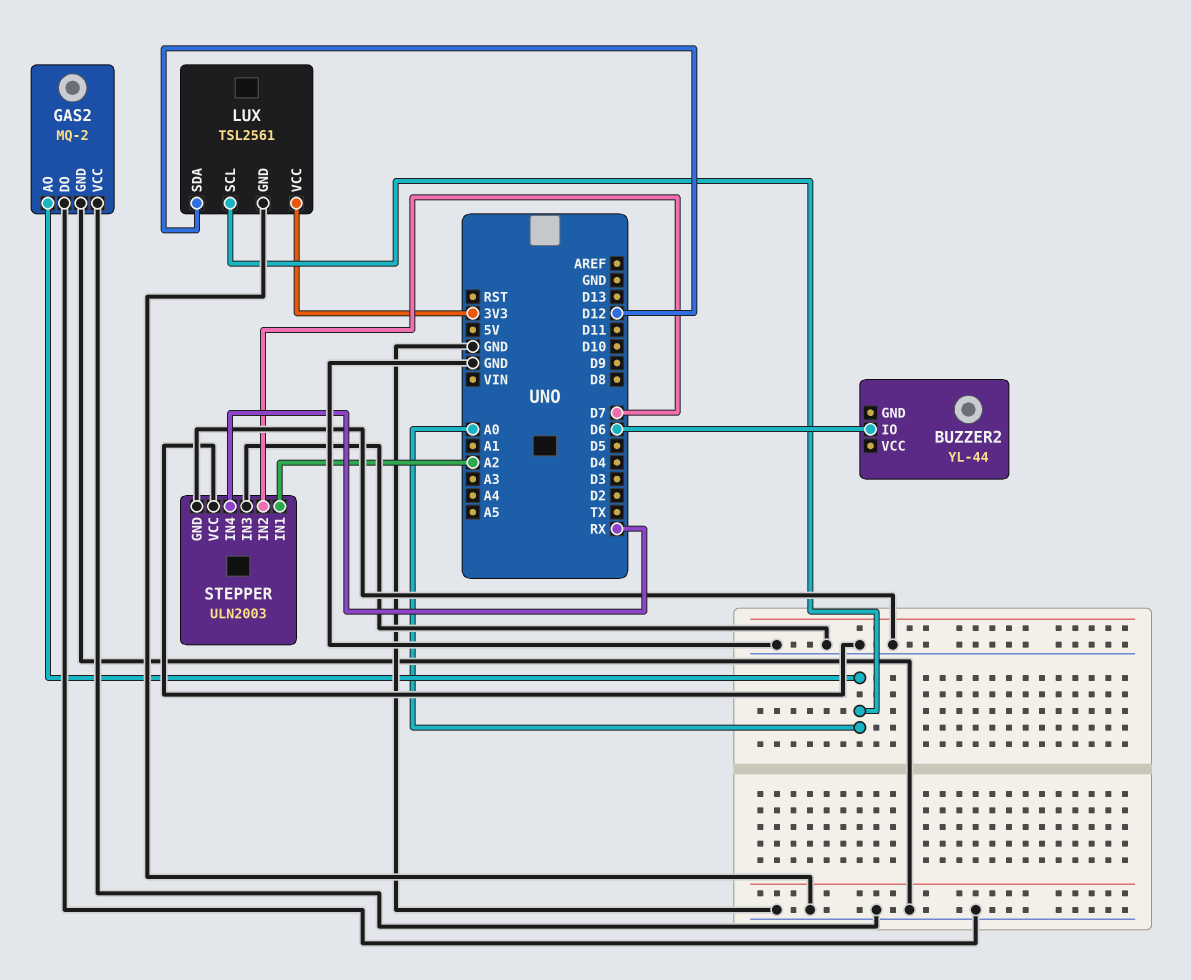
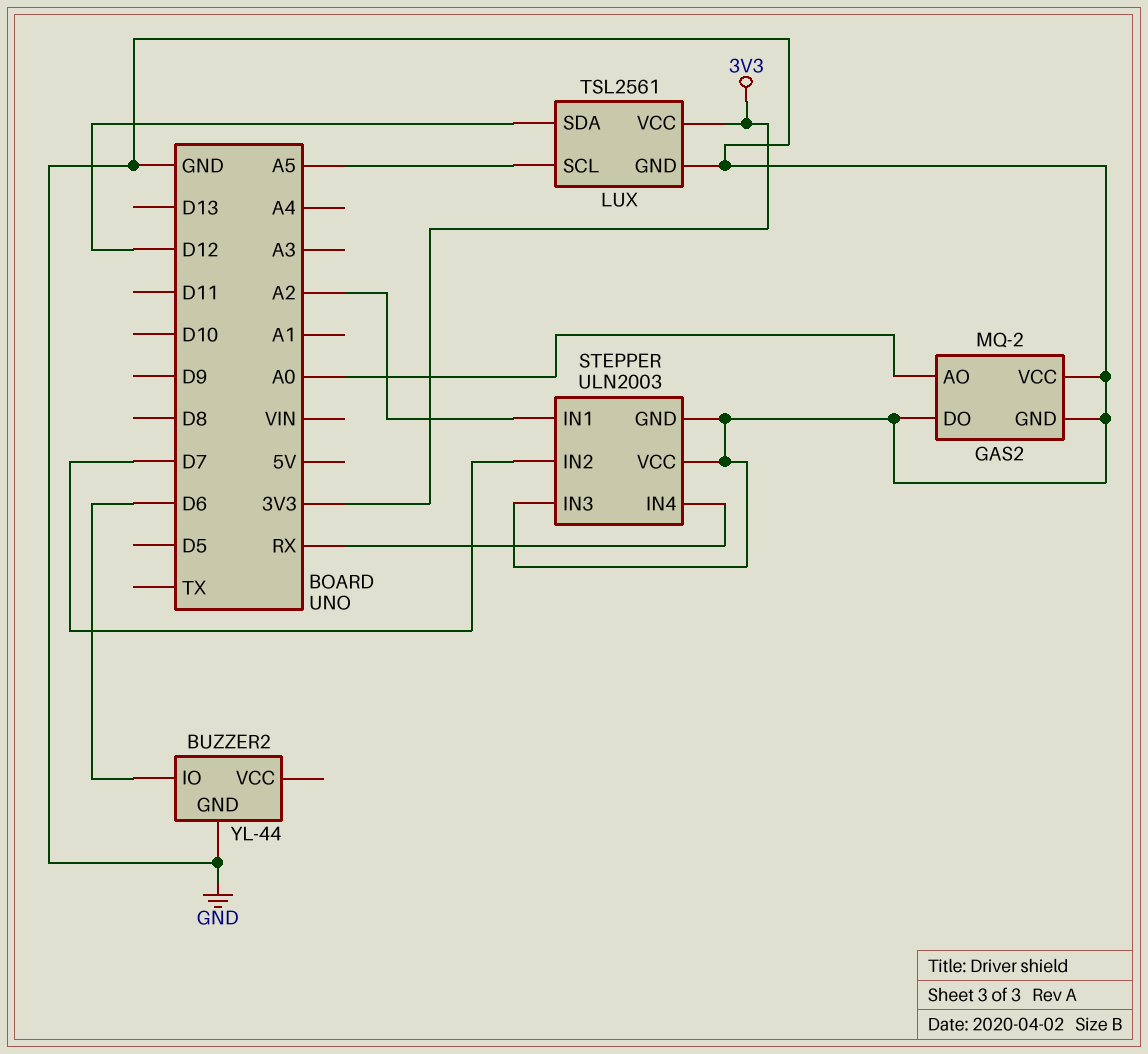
BUZZER2 pin GND: none -> GND
LUX pin SCL: A0 -> A5

